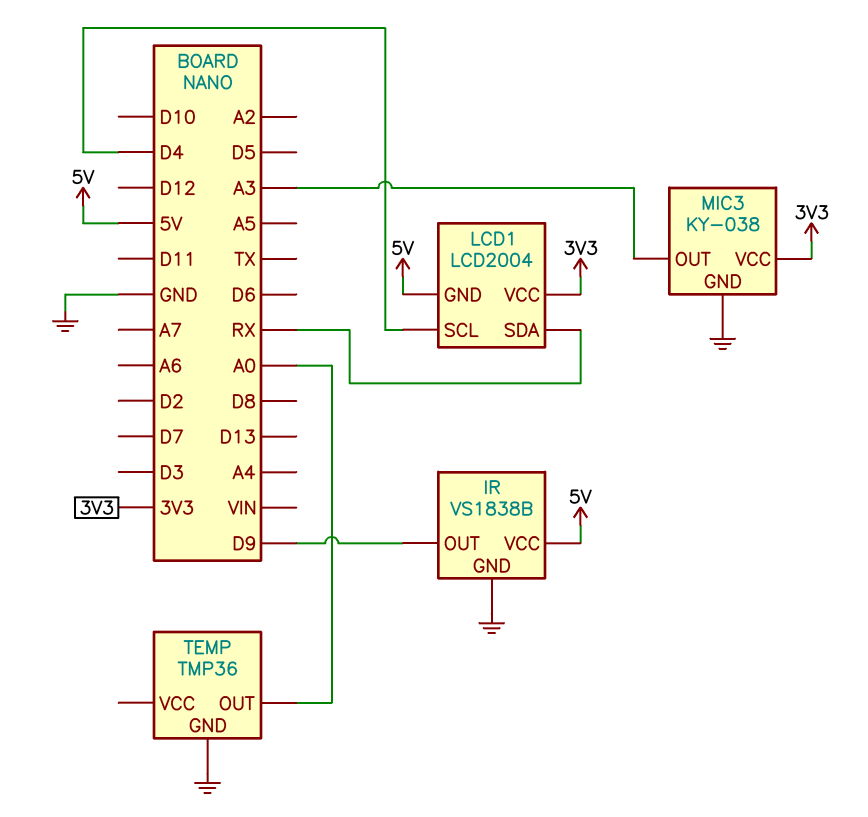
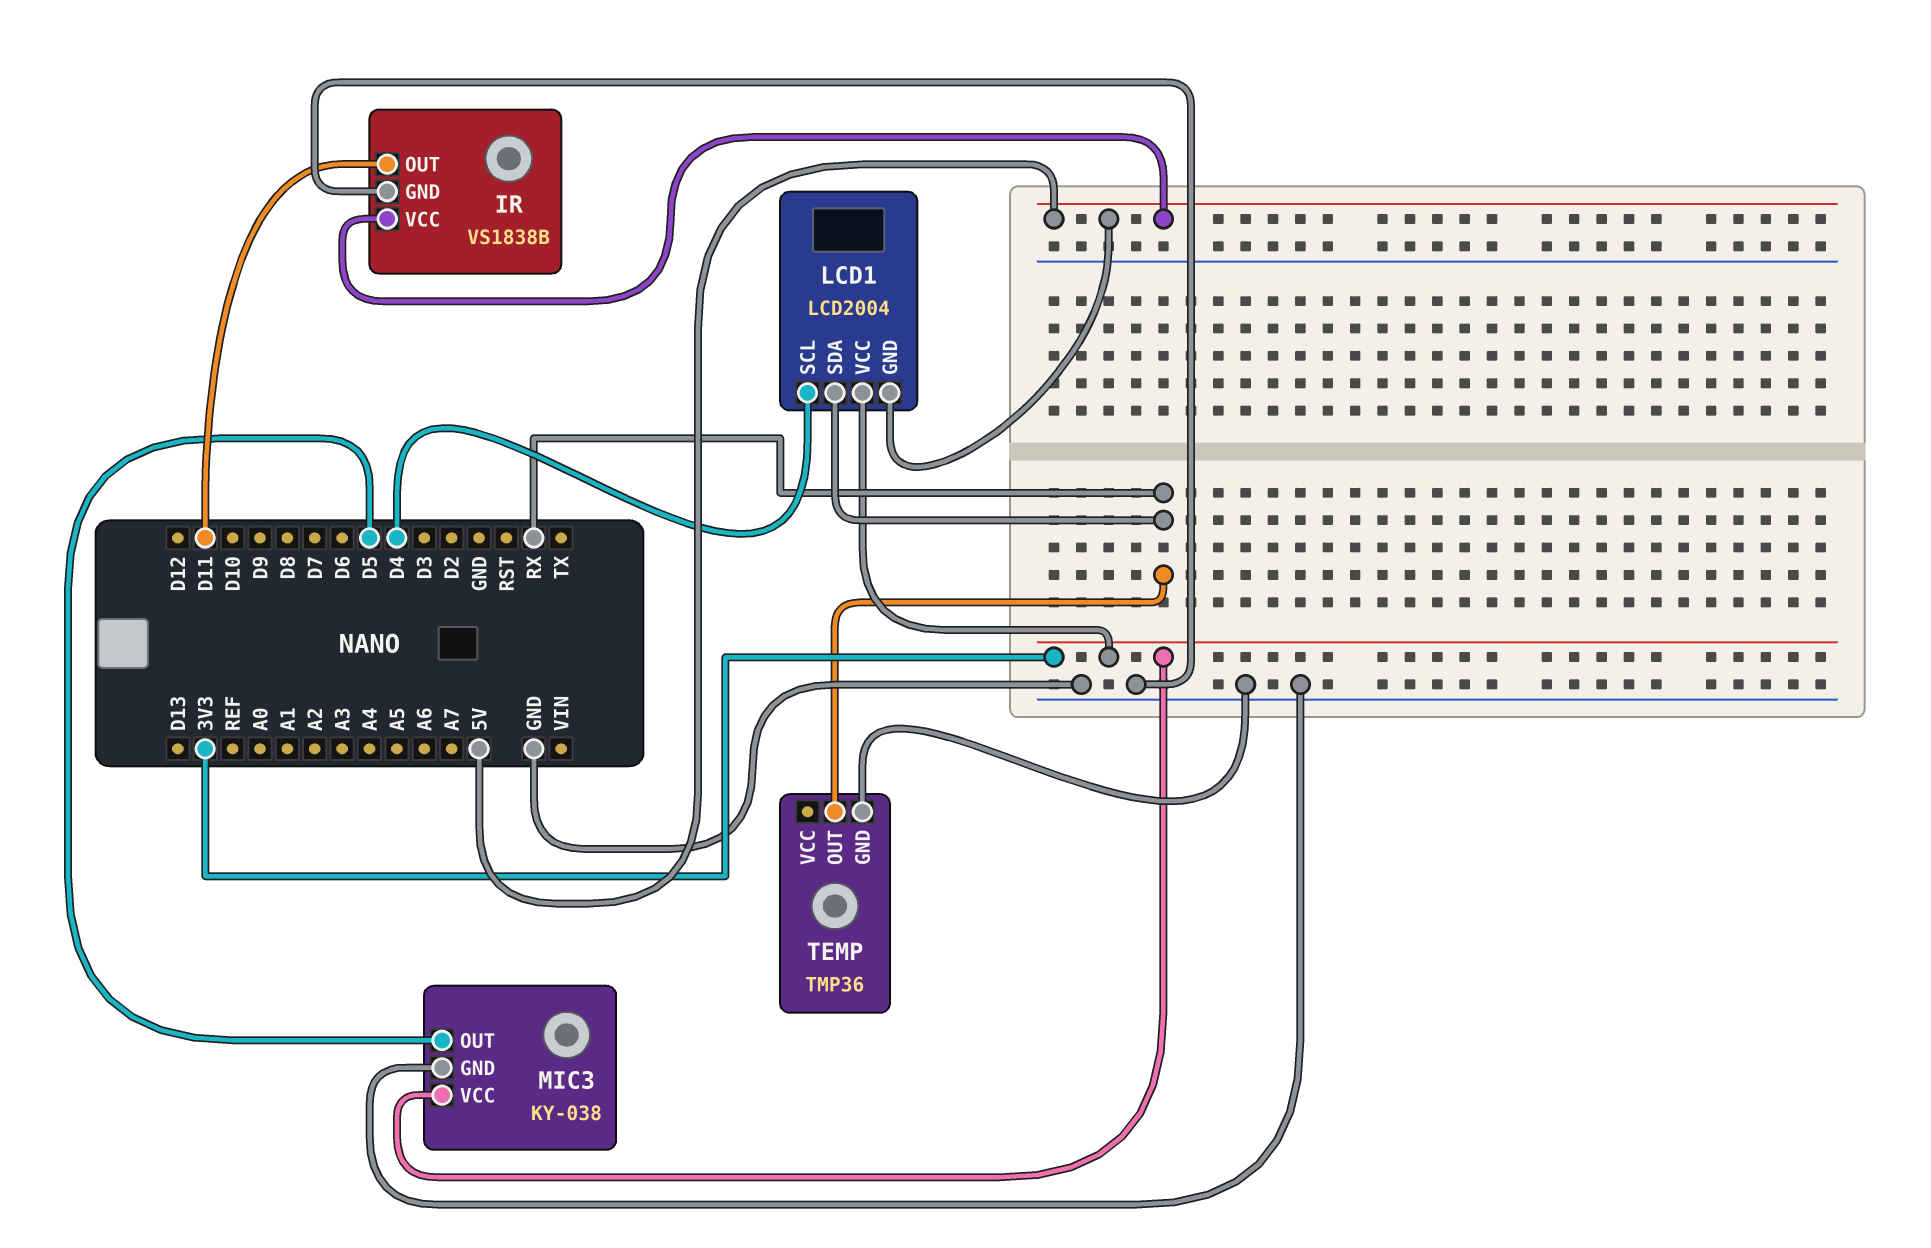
IR pin OUT: D9 -> D11
MIC3 pin OUT: A3 -> D5
TEMP pin OUT: A0 -> RX

